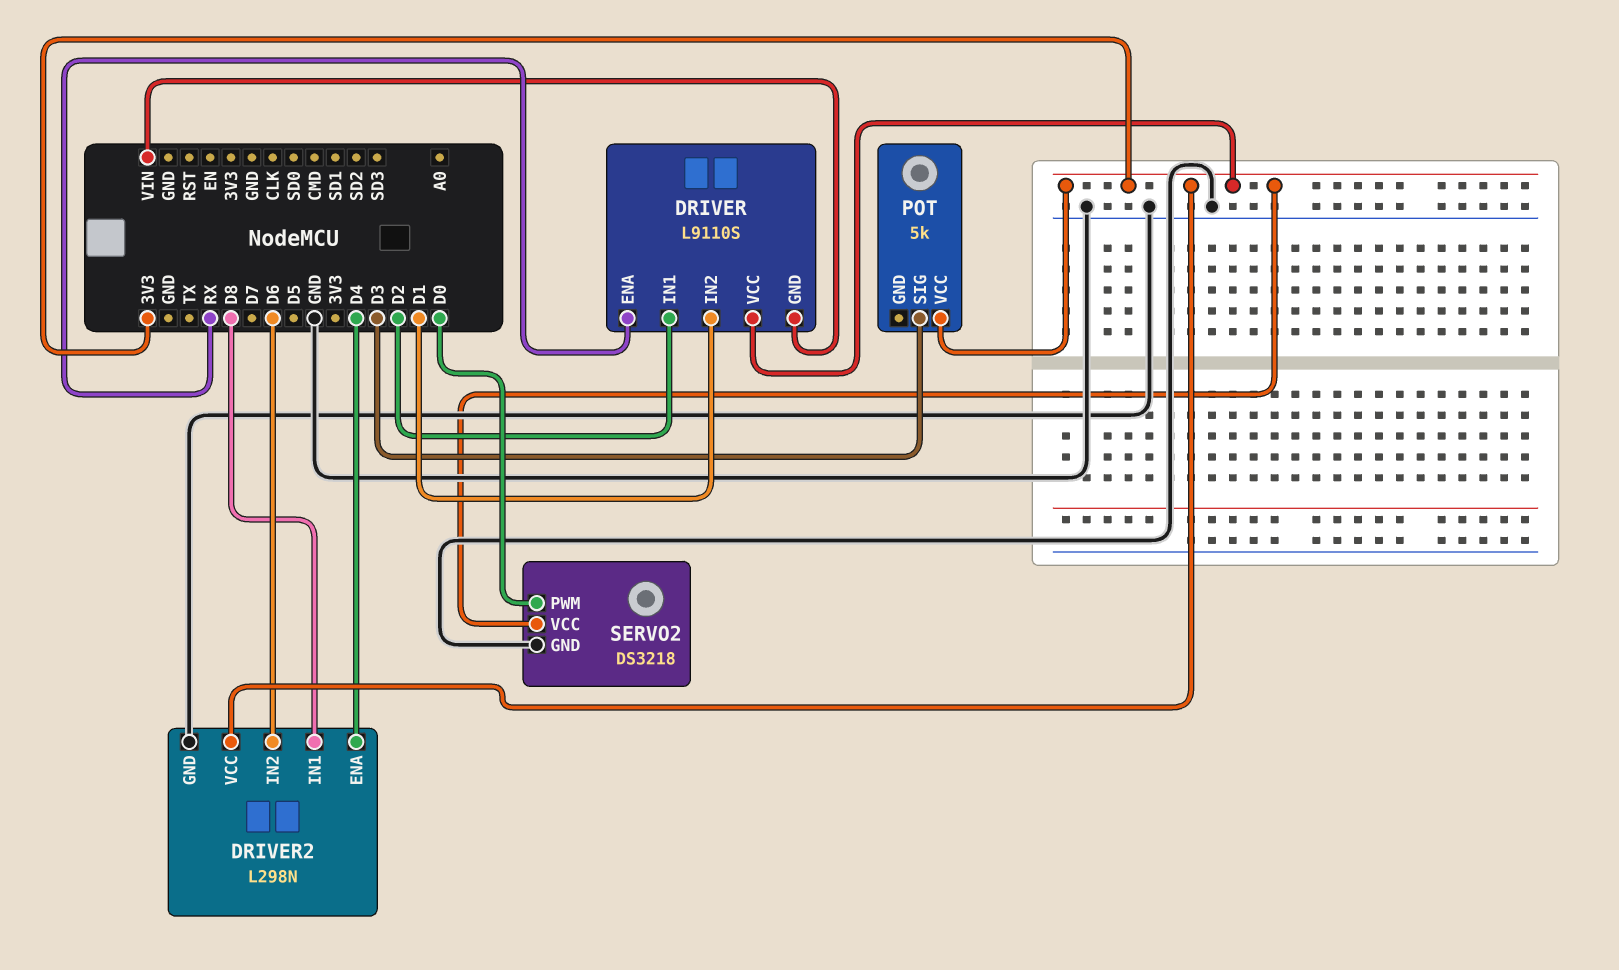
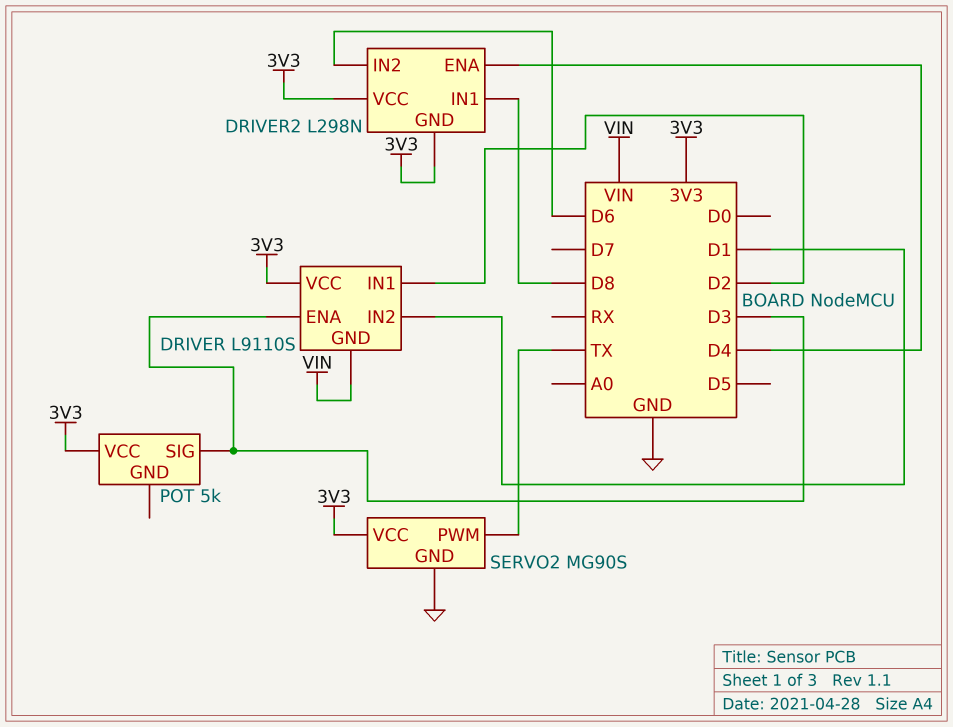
DRIVER pin ENA: RX -> D3
DRIVER2 pin GND: GND -> 3V3
SERVO2: DS3218 -> MG90S
SERVO2 pin PWM: D0 -> TX

